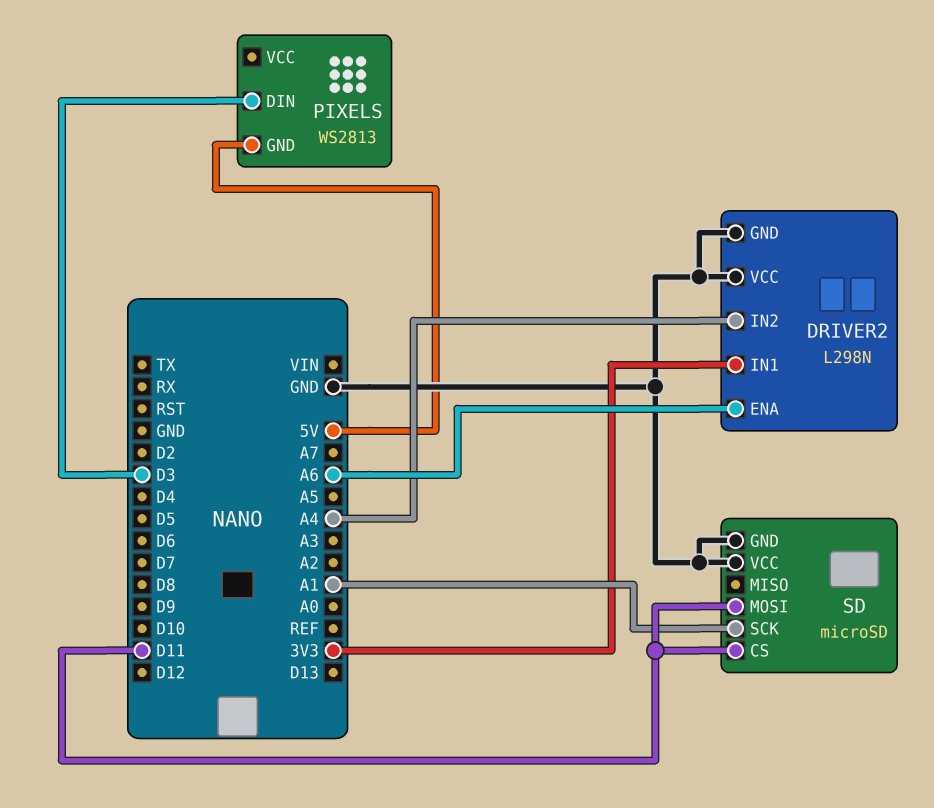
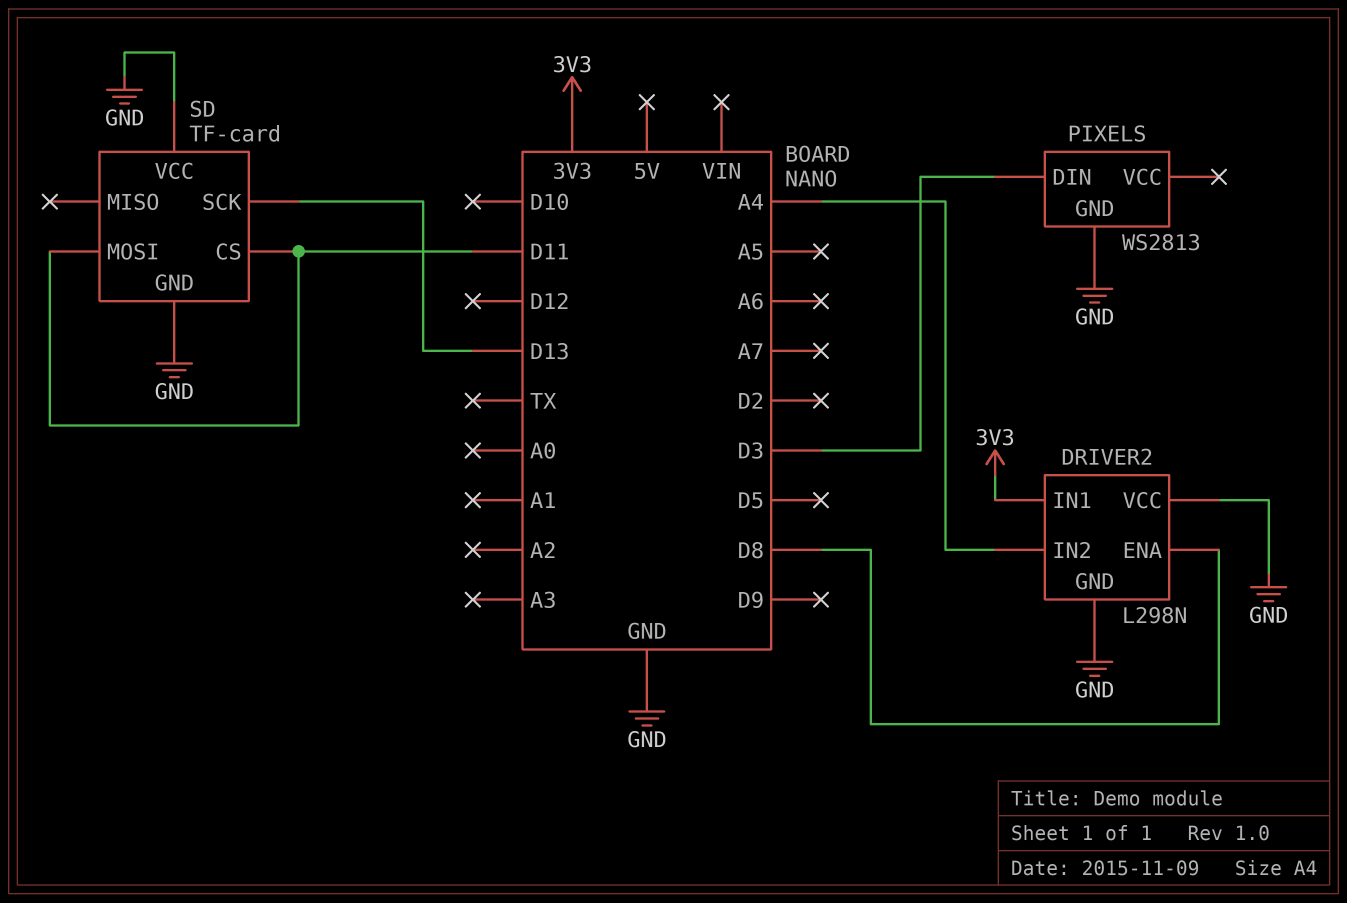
DRIVER2 pin ENA: A6 -> D8
PIXELS pin GND: 5V -> GND
SD: microSD -> TF-card
SD pin SCK: A1 -> D13

